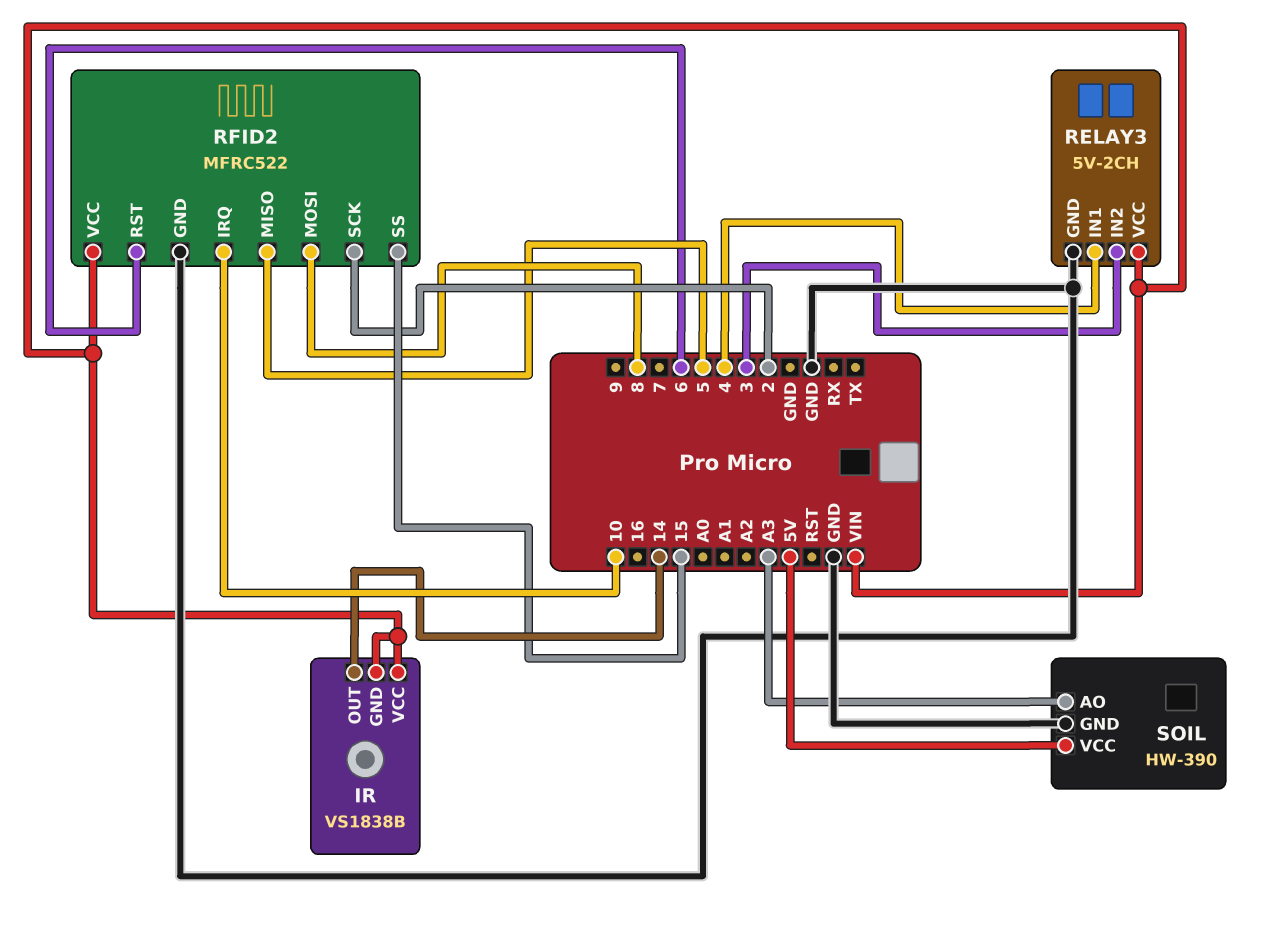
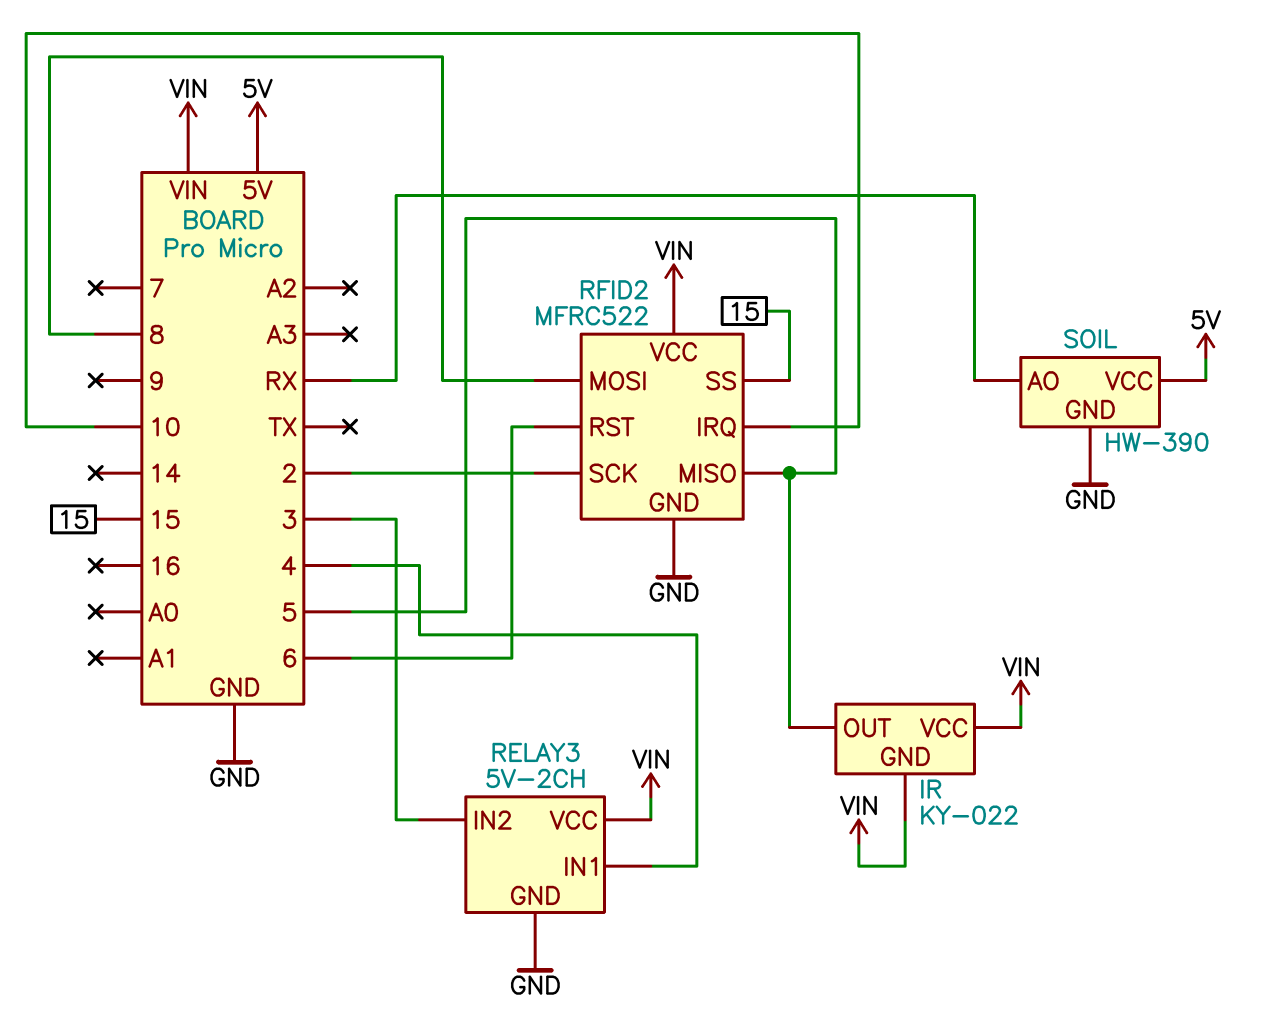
IR: VS1838B -> KY-022
IR pin OUT: 14 -> 5
SOIL pin AO: A3 -> RX

